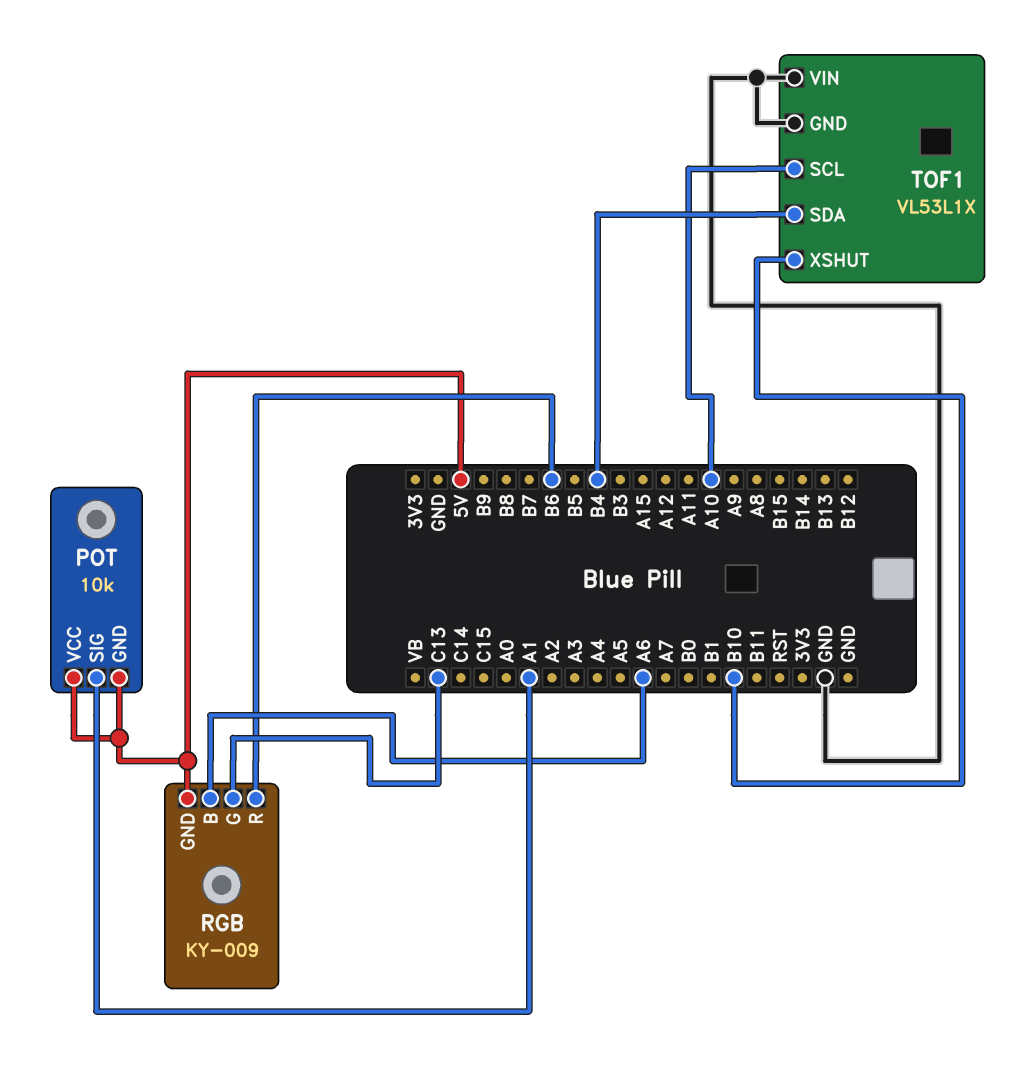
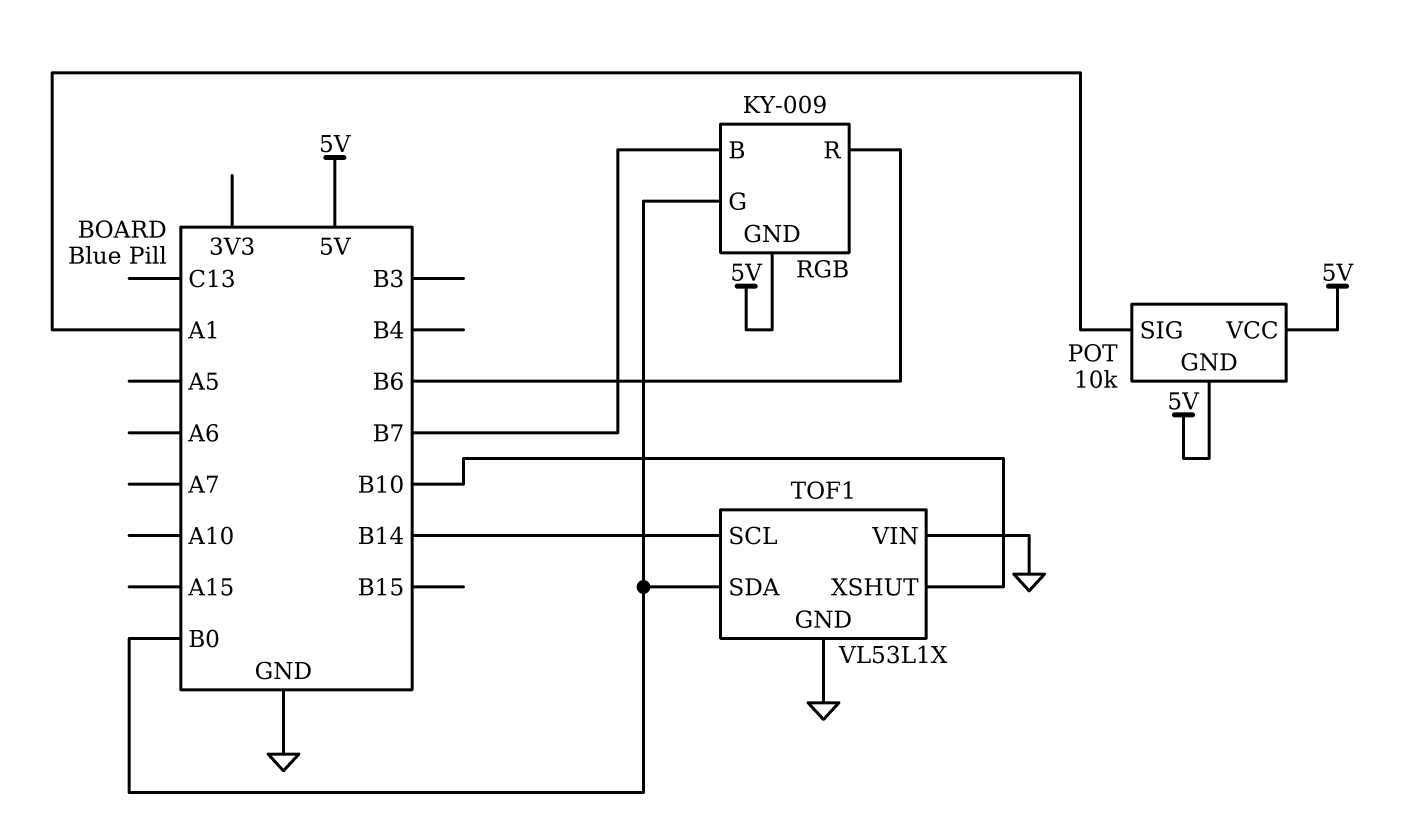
RGB pin B: A6 -> B7
RGB pin G: C13 -> B0
TOF1 pin SCL: A10 -> B14
TOF1 pin SDA: B4 -> B0

